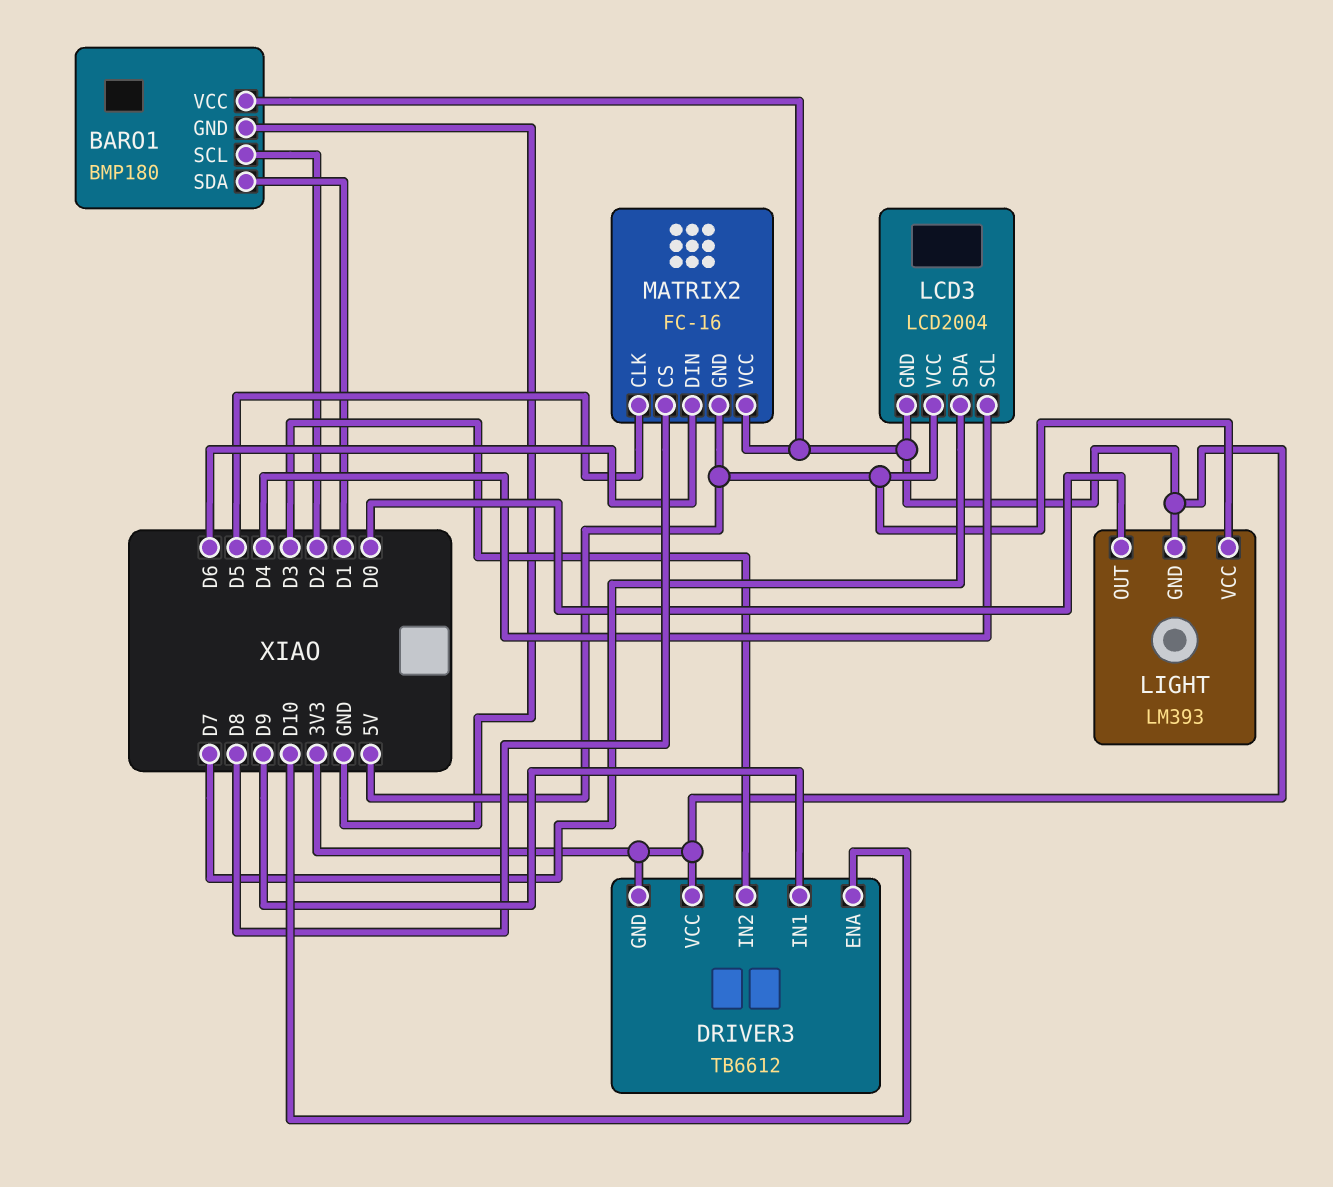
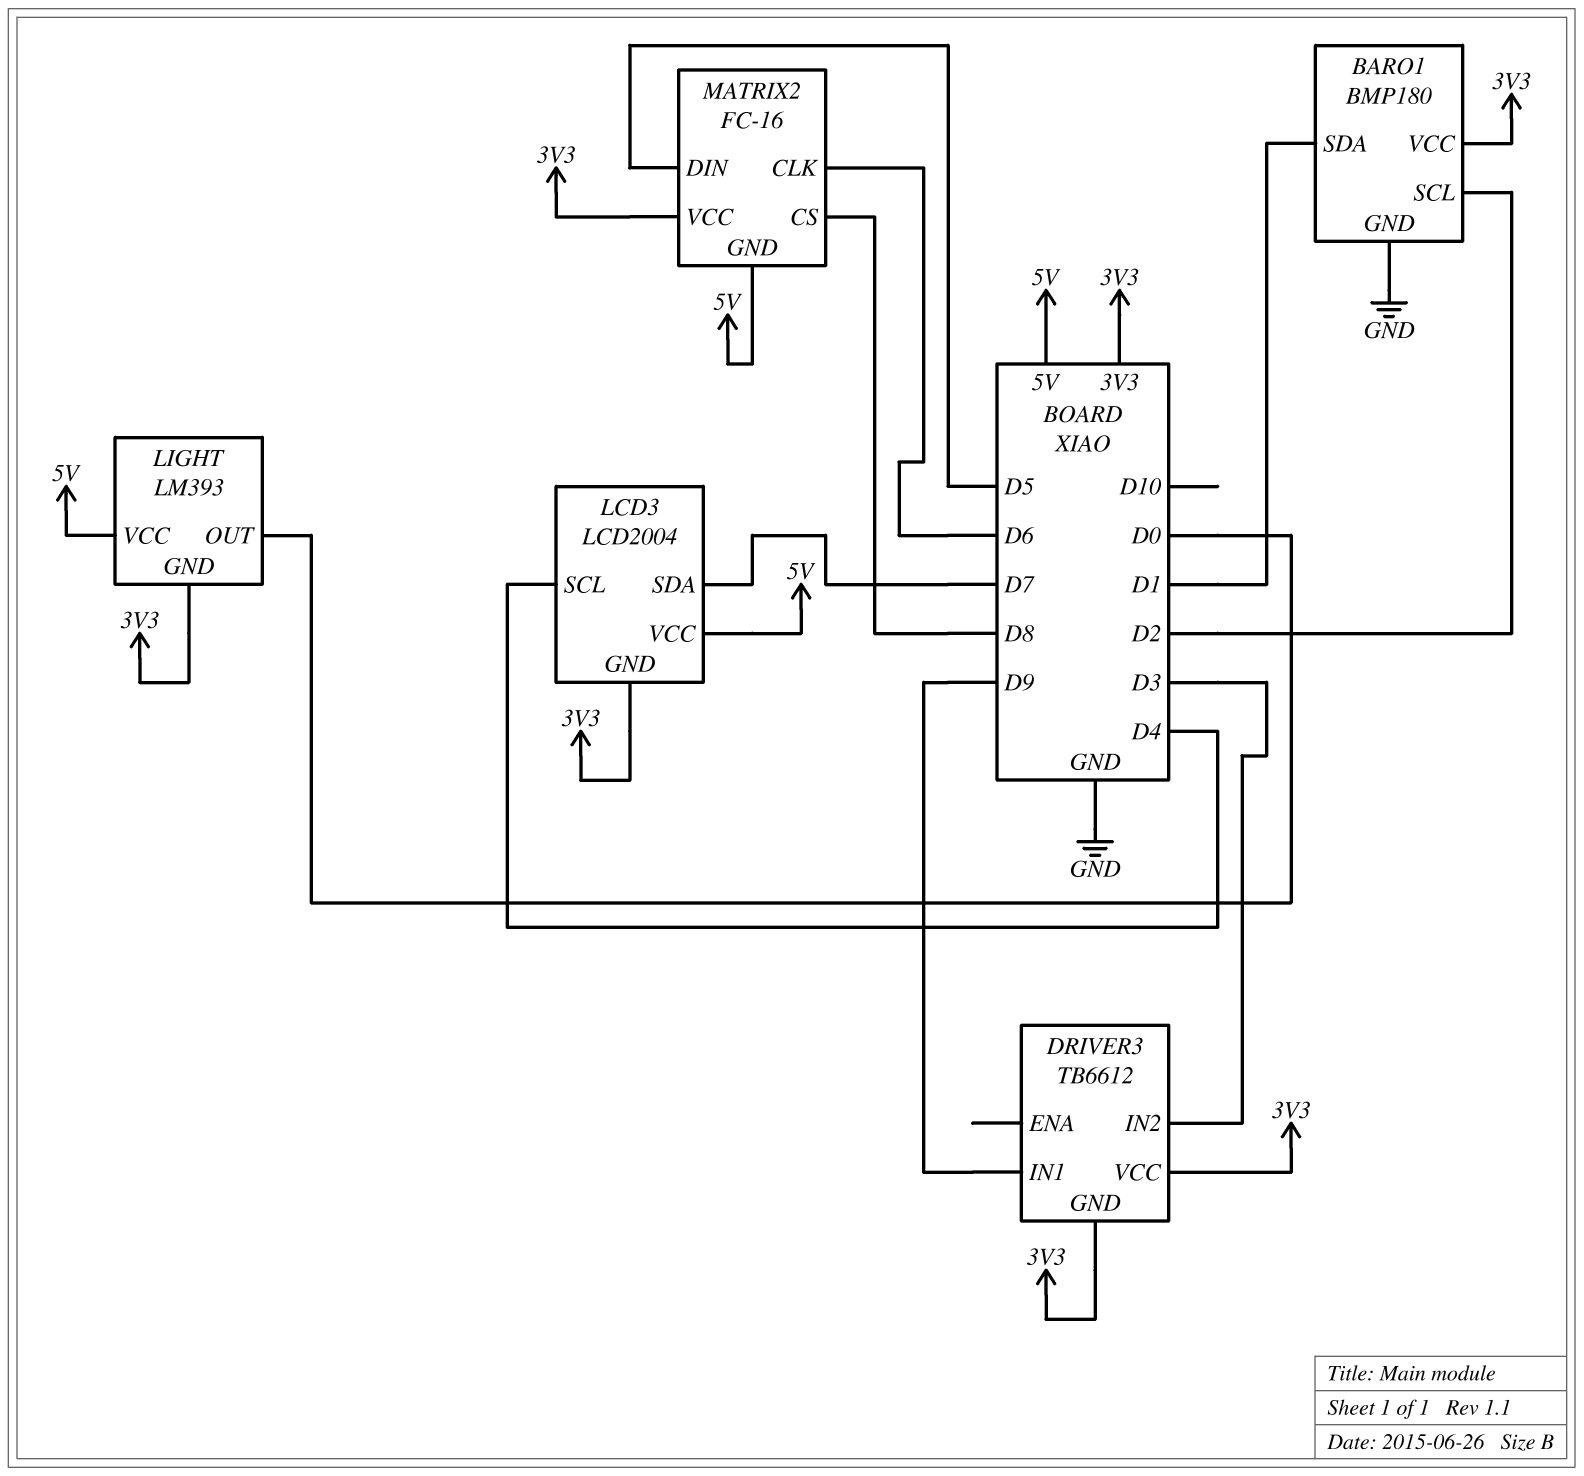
DRIVER3 pin ENA: D10 -> none
MATRIX2 pin CLK: D5 -> D6
MATRIX2 pin DIN: D6 -> D5

